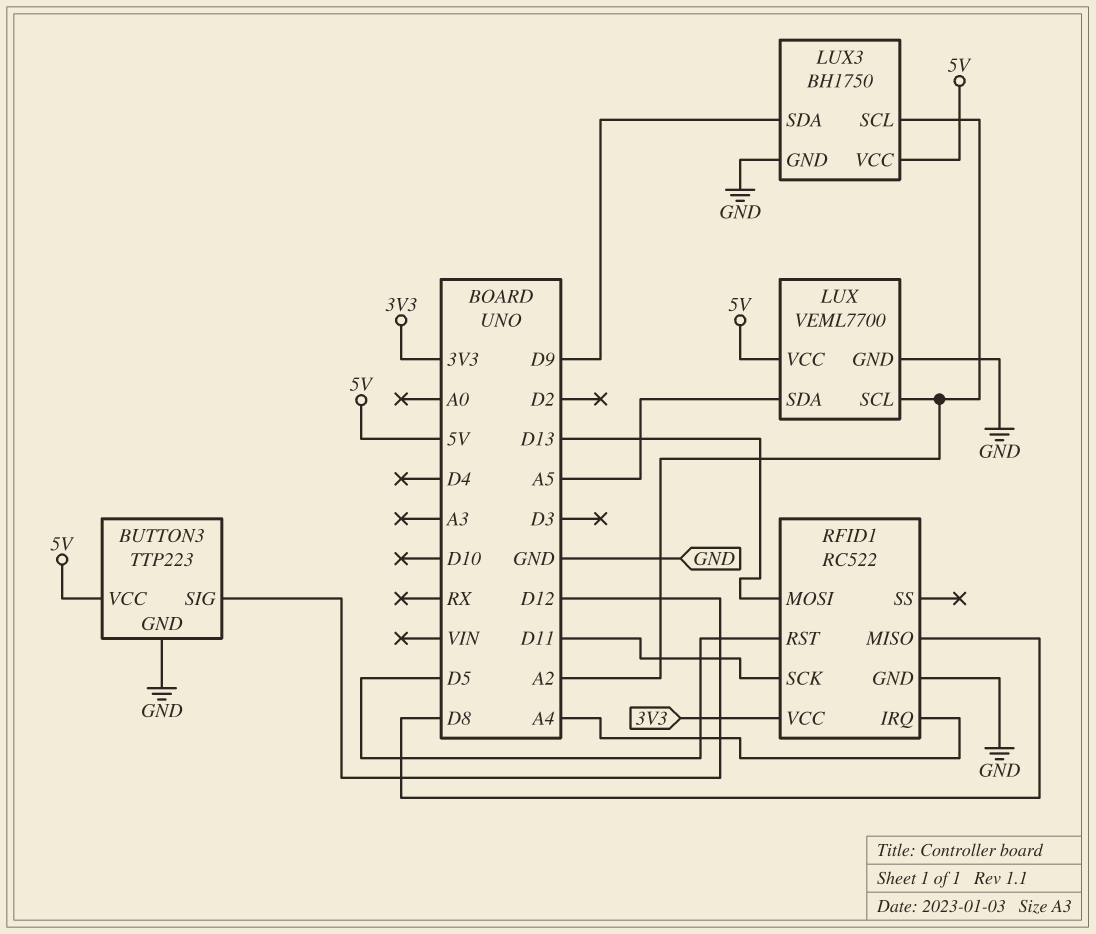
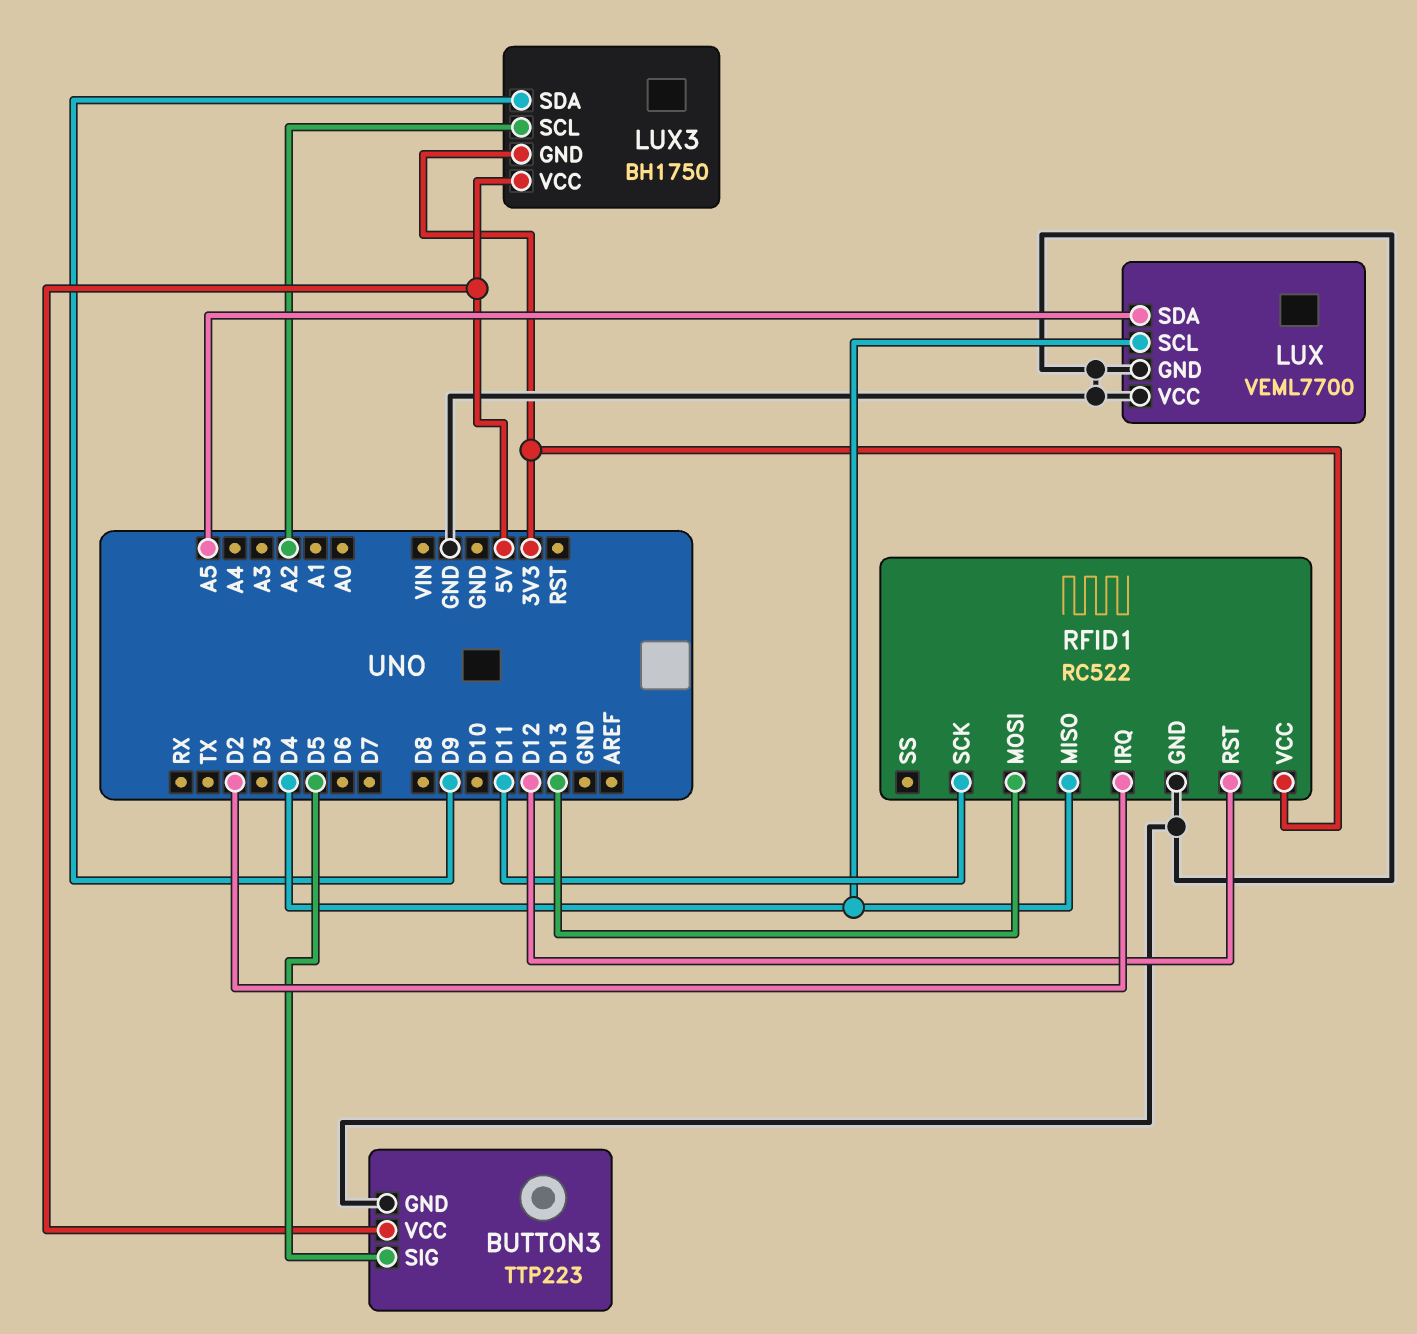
BUTTON3 pin SIG: D12 -> D5
LUX pin SCL: A2 -> D4
LUX pin VCC: 5V -> GND
LUX3 pin GND: GND -> 3V3
RFID1 pin IRQ: A4 -> D2
RFID1 pin MISO: D8 -> D4
RFID1 pin RST: D5 -> D12

